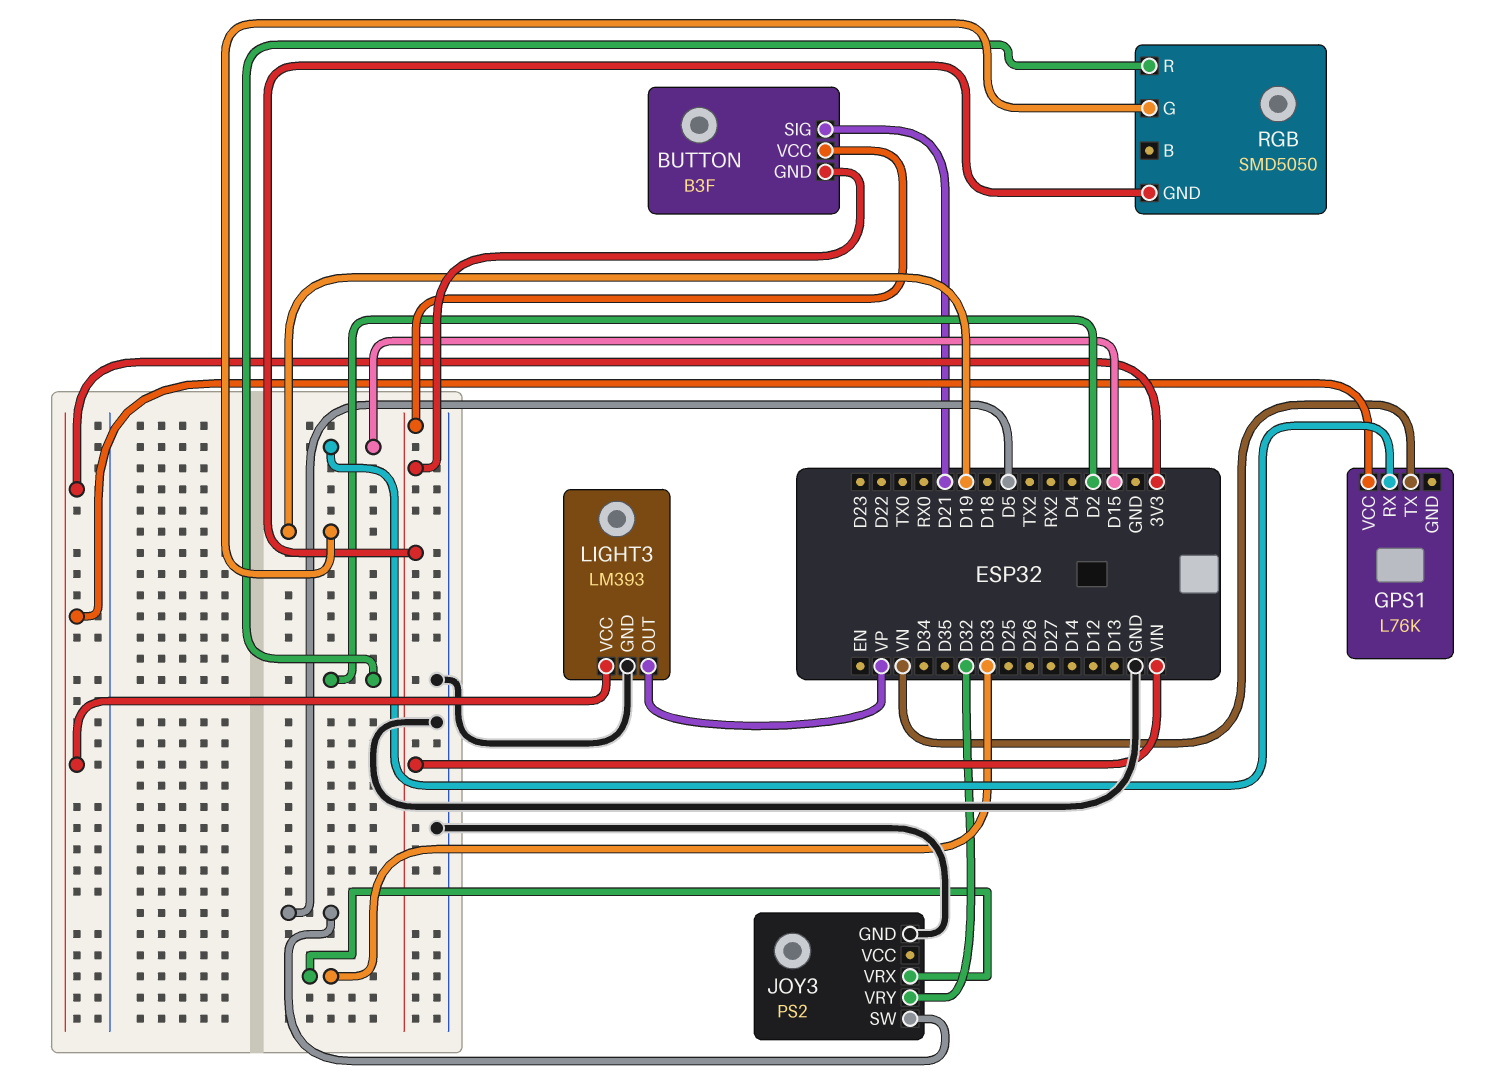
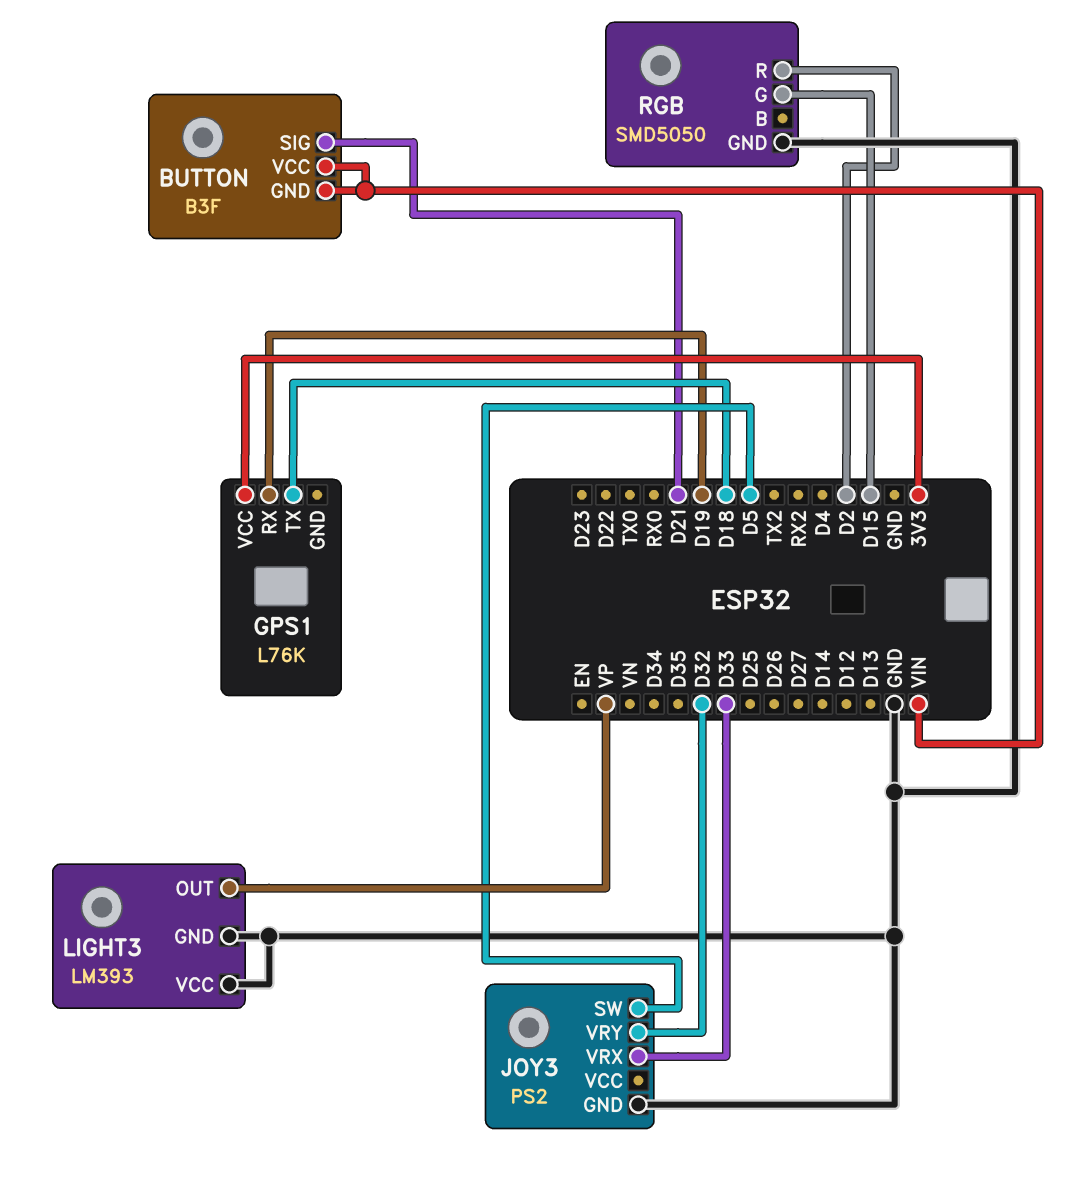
GPS1 pin RX: D15 -> D19
GPS1 pin TX: VN -> D18
LIGHT3 pin VCC: 3V3 -> GND
RGB pin G: D19 -> D15
RGB pin GND: VIN -> GND

